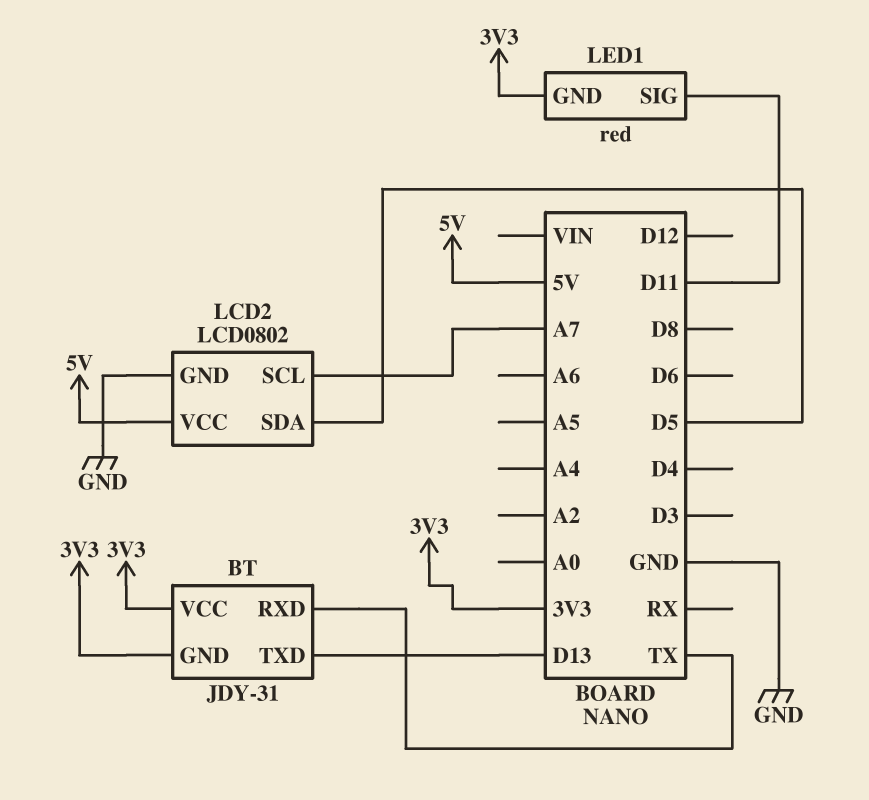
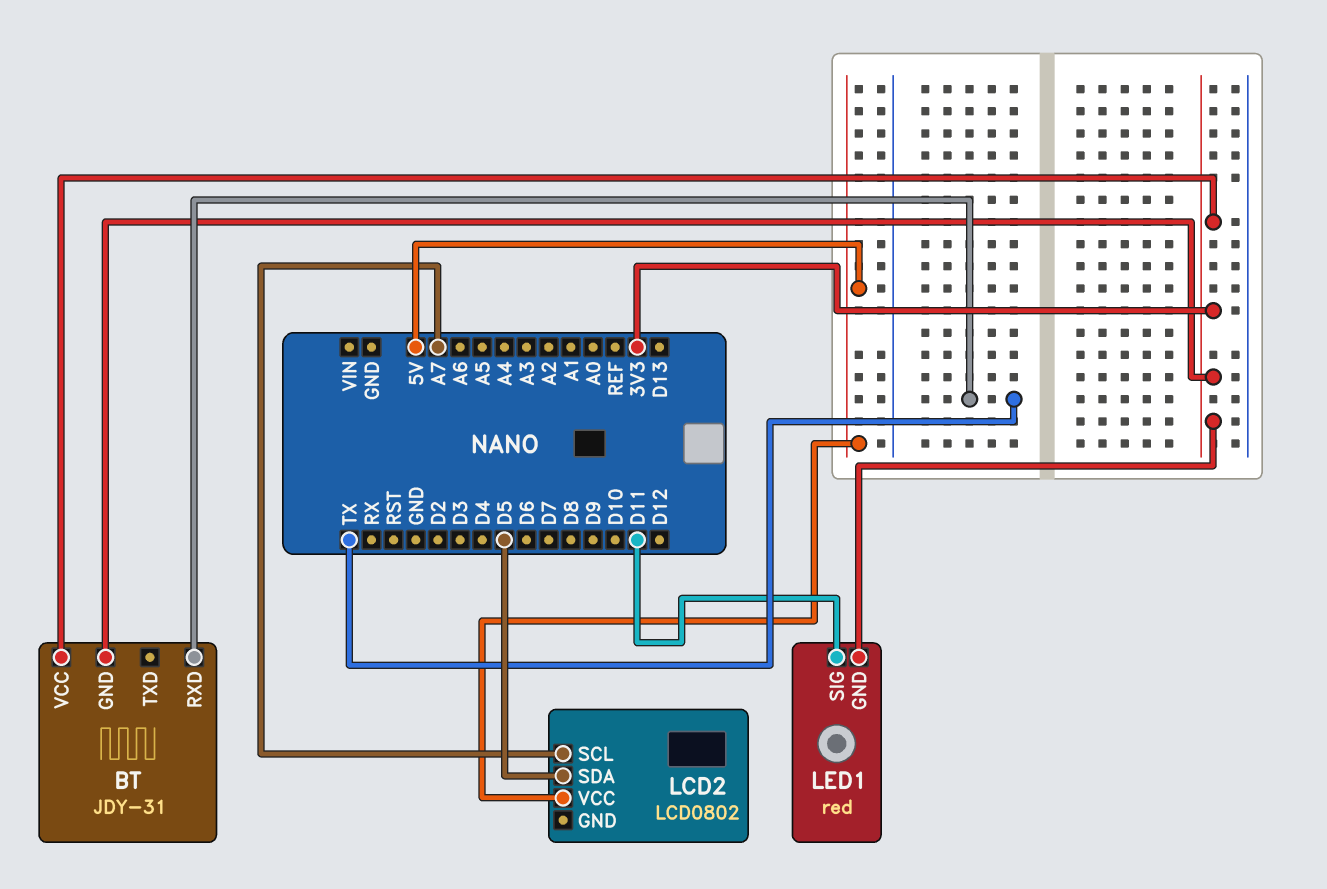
BT pin TXD: D13 -> none
LCD2 pin GND: GND -> none

